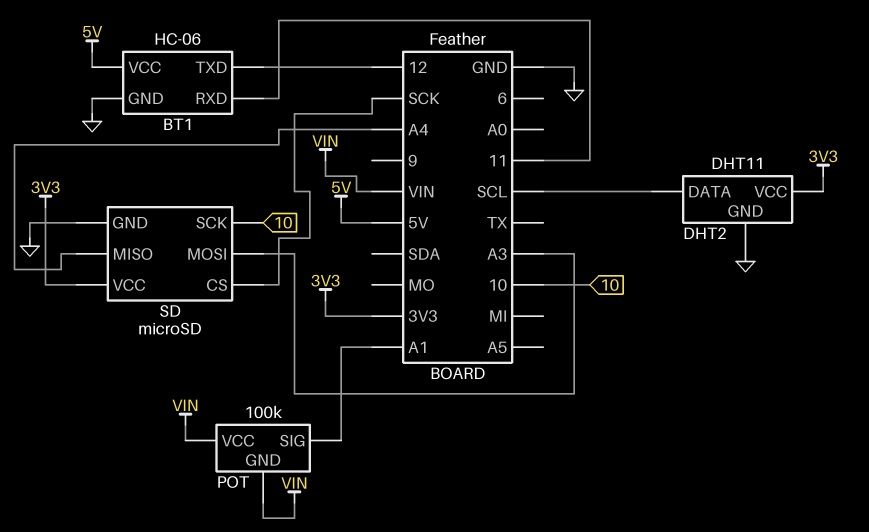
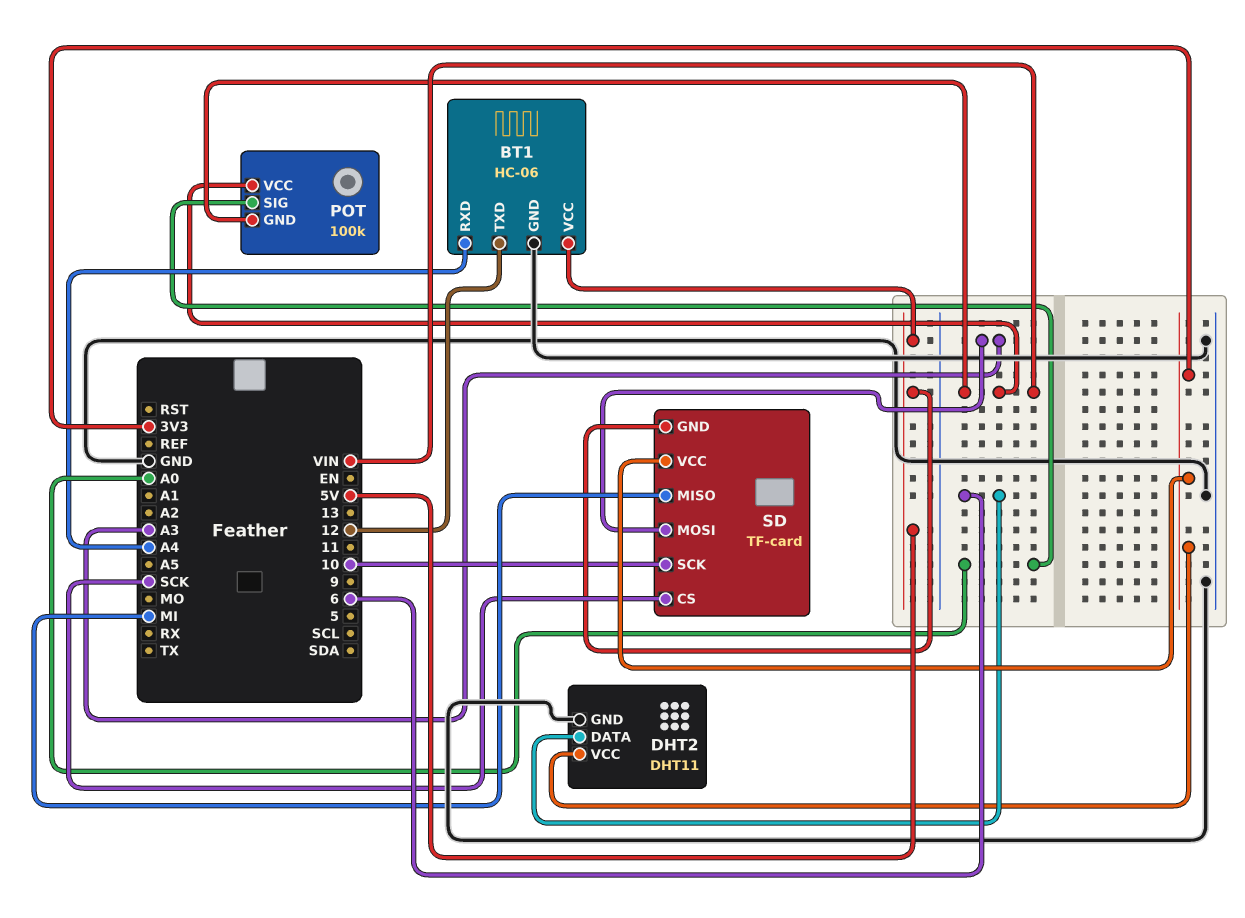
BT1 pin RXD: 11 -> A4
DHT2 pin DATA: SCL -> 6
POT pin SIG: A1 -> A0
SD: microSD -> TF-card
SD pin GND: GND -> 5V
SD pin MISO: A4 -> MI

